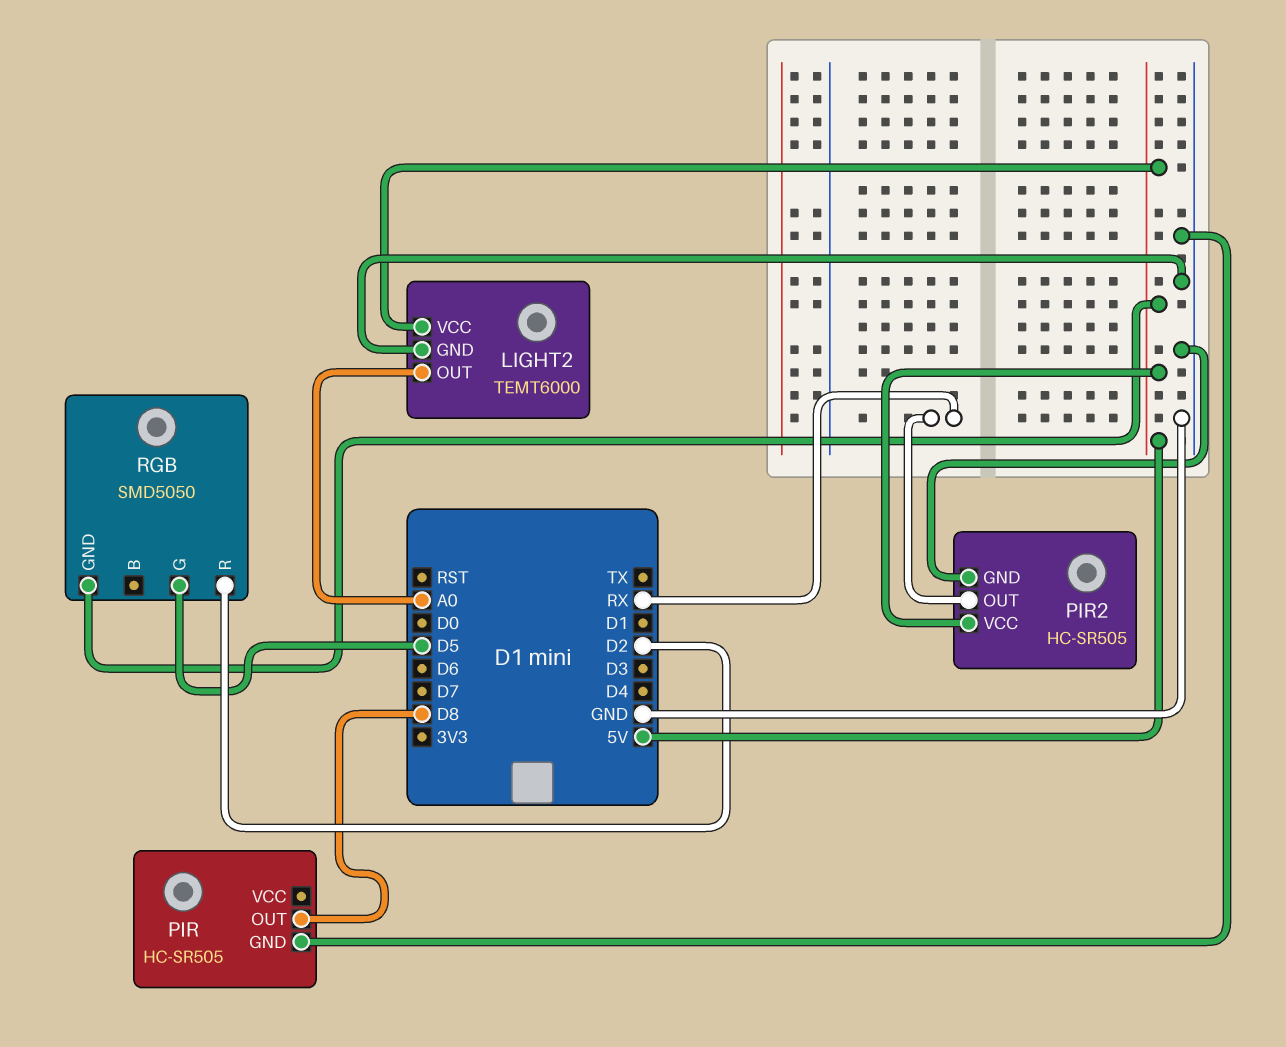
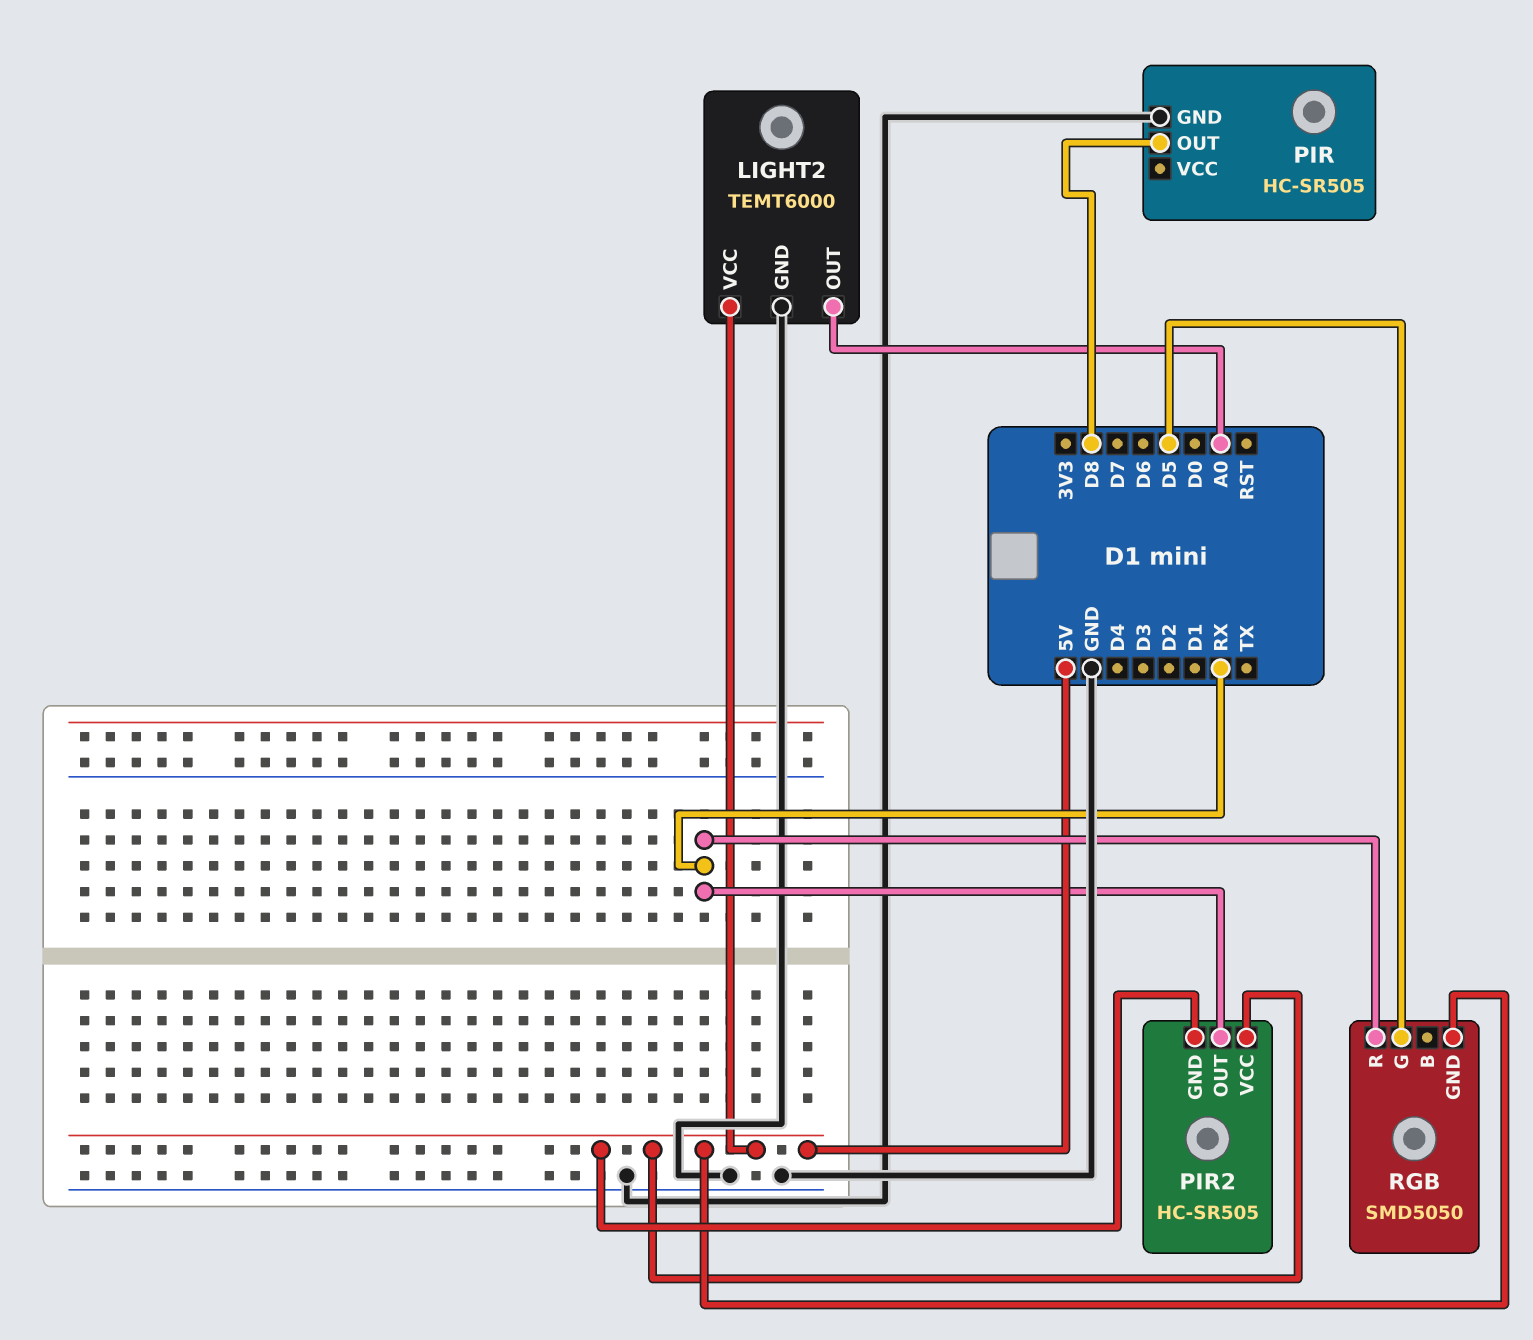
PIR2 pin GND: GND -> 5V
RGB pin R: D2 -> RX

